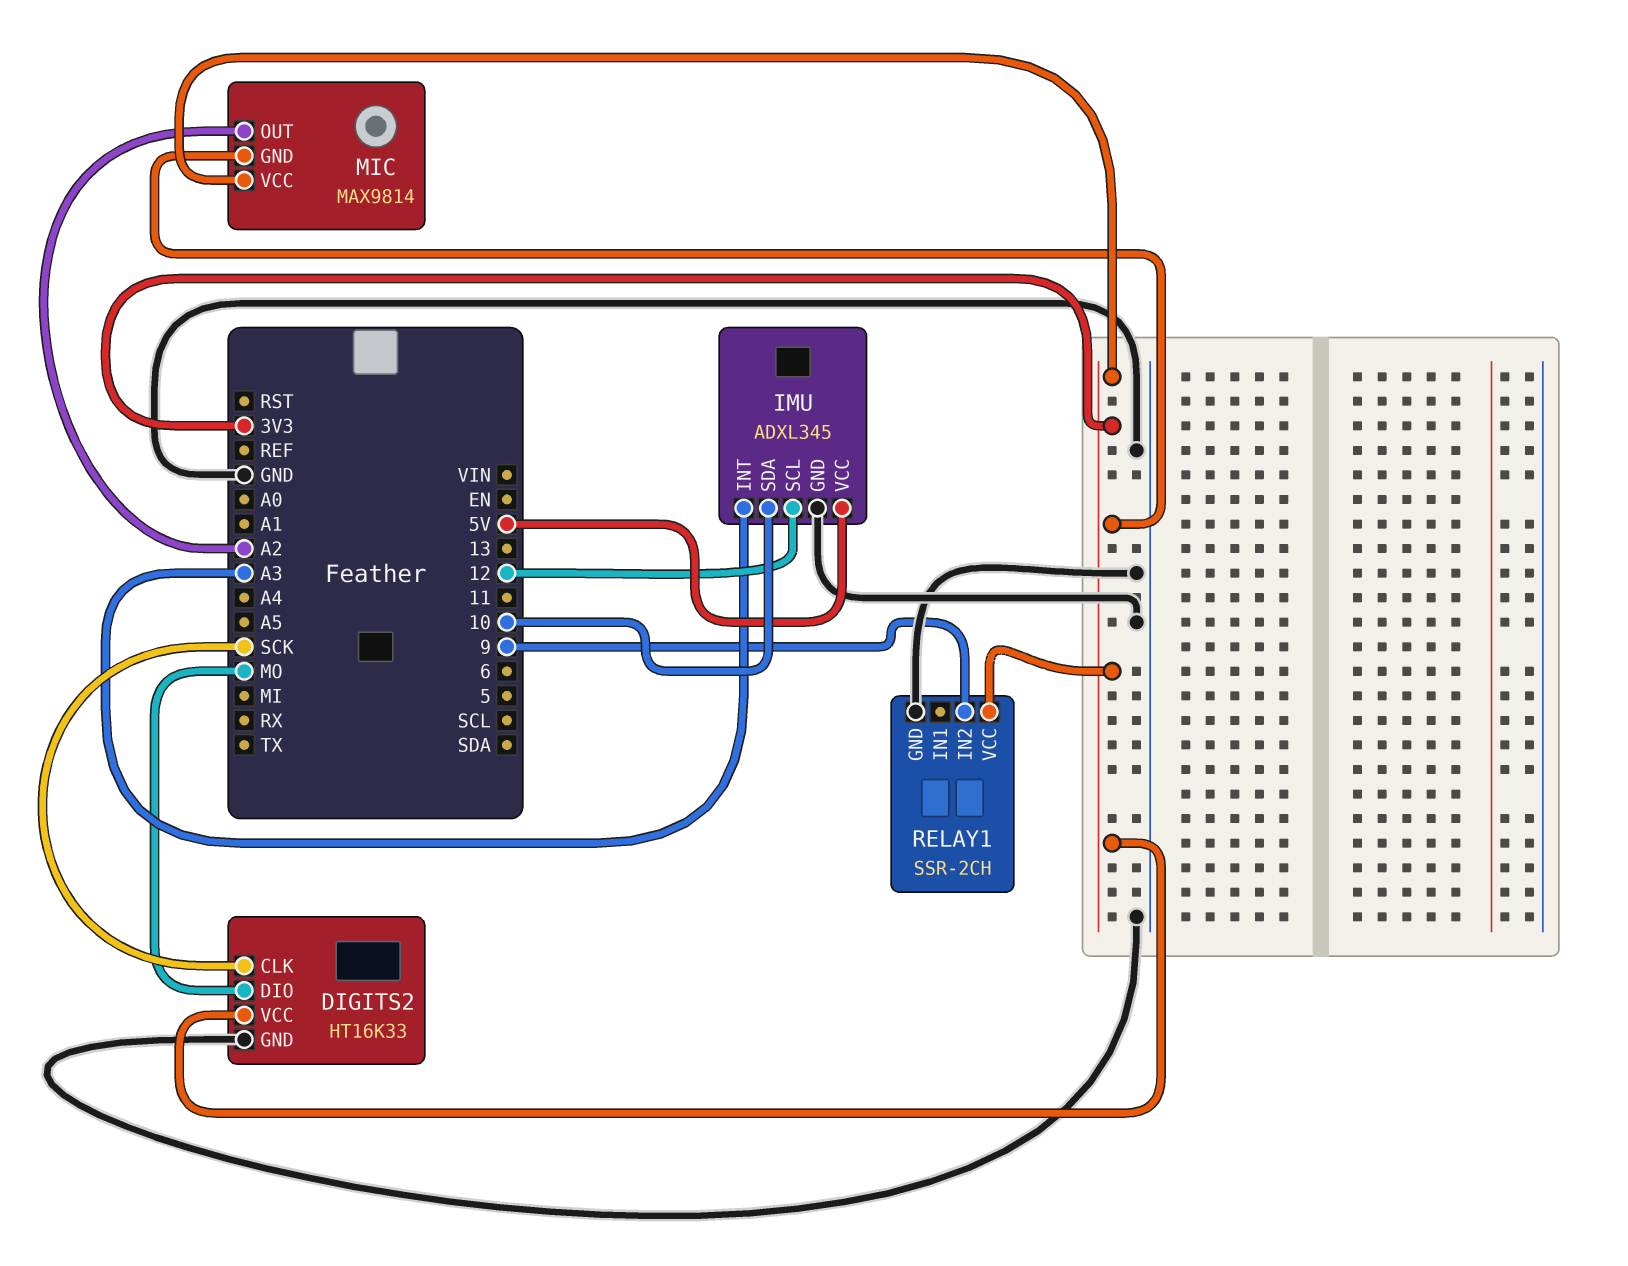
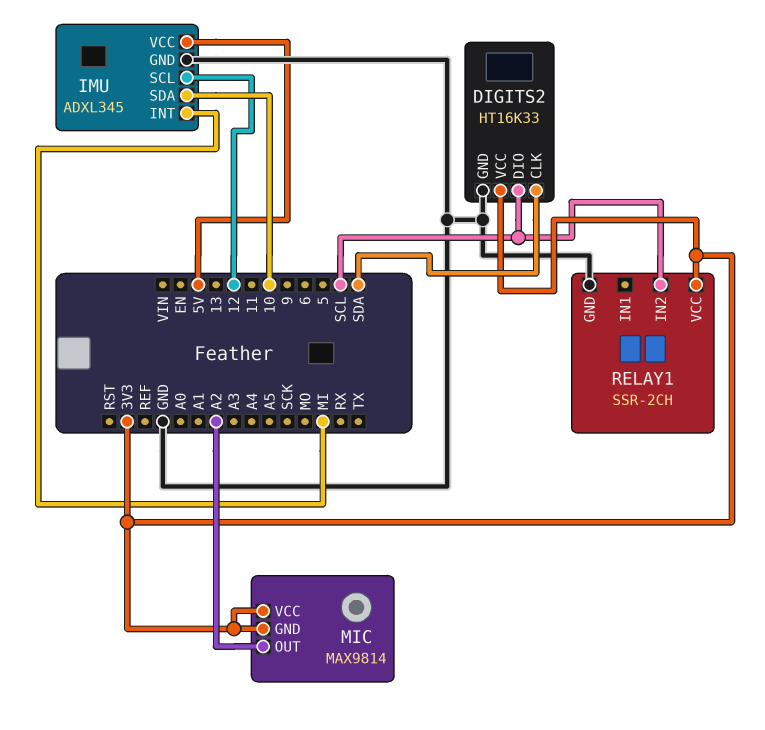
DIGITS2 pin CLK: SCK -> SDA
DIGITS2 pin DIO: MO -> SCL
IMU pin INT: A3 -> MI
RELAY1 pin IN2: 9 -> SCL

